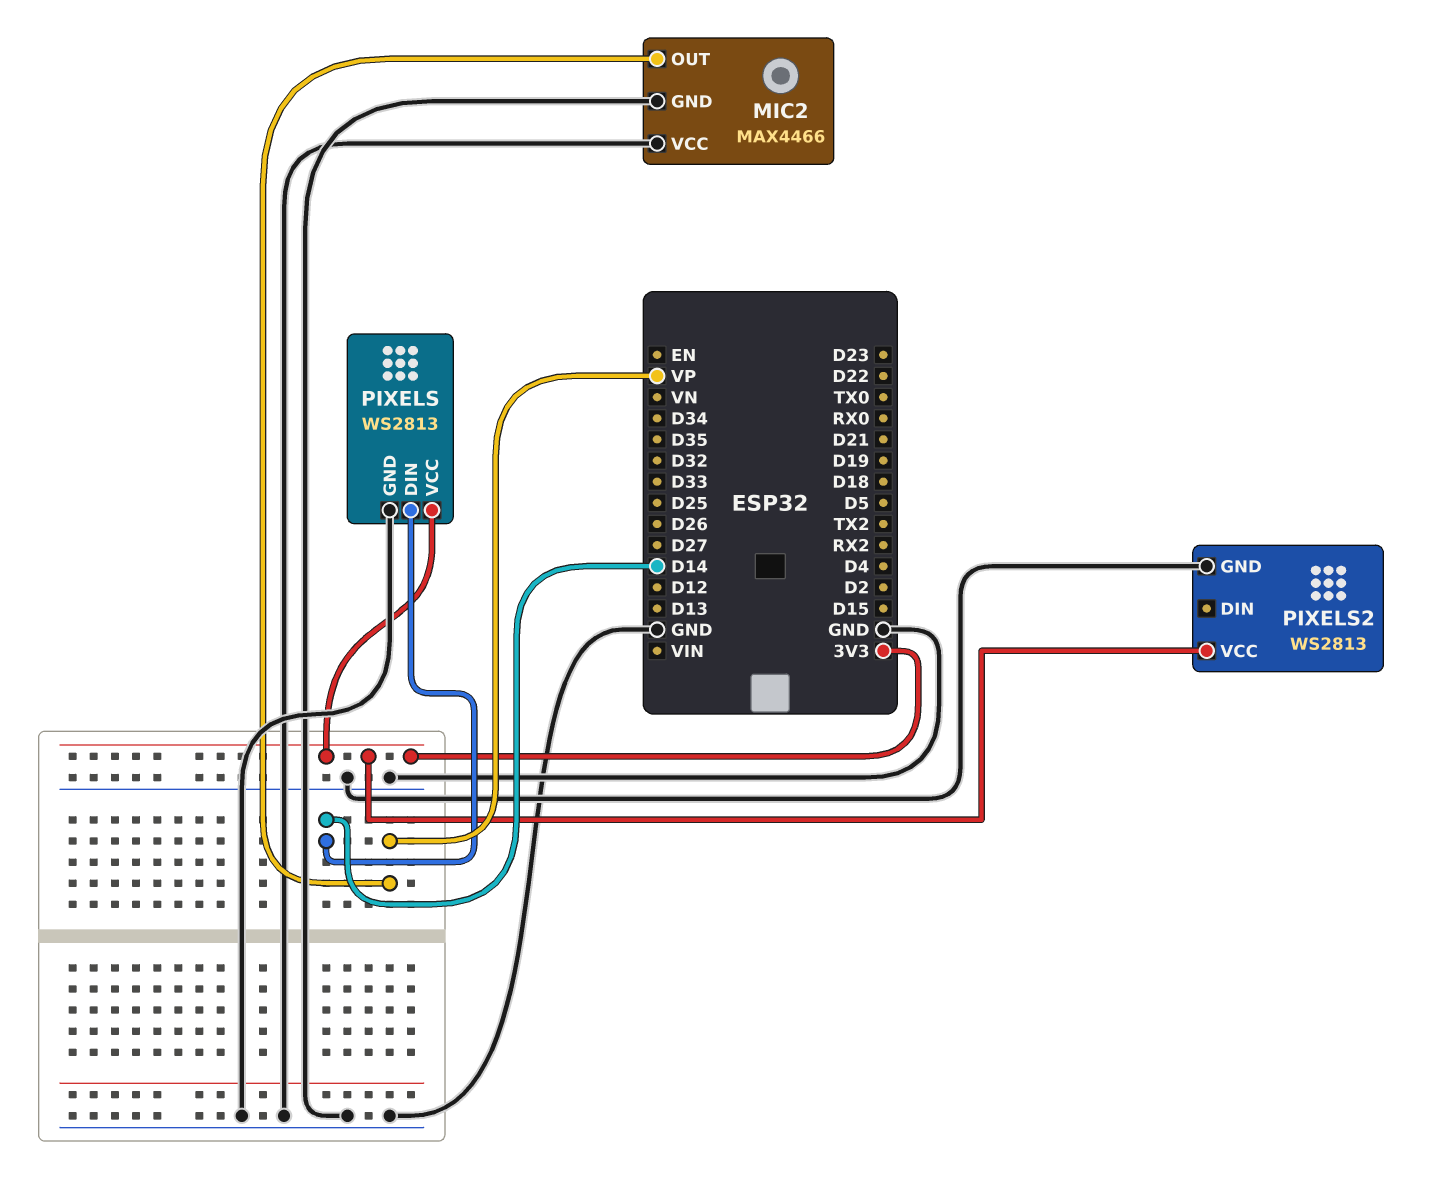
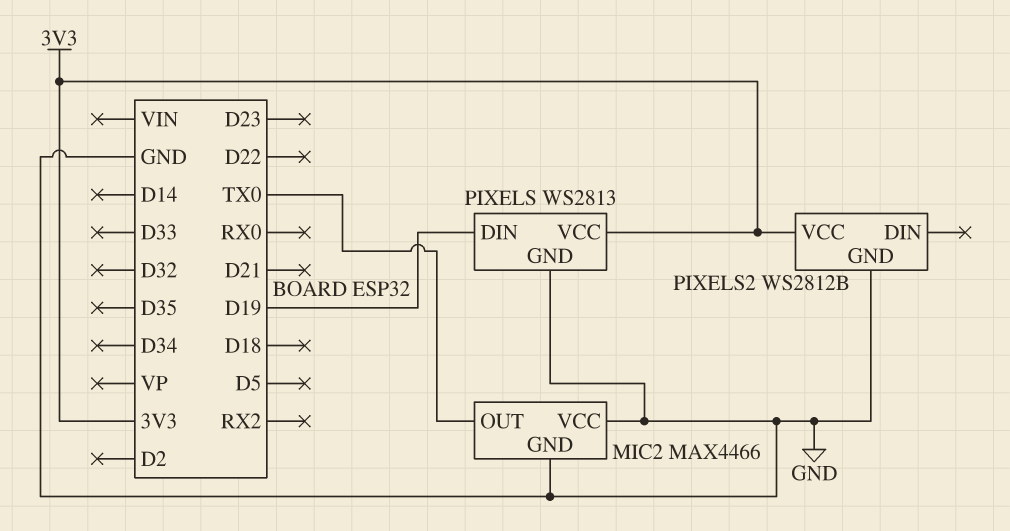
MIC2 pin OUT: VP -> TX0
PIXELS pin DIN: D14 -> D19
PIXELS2: WS2813 -> WS2812B

